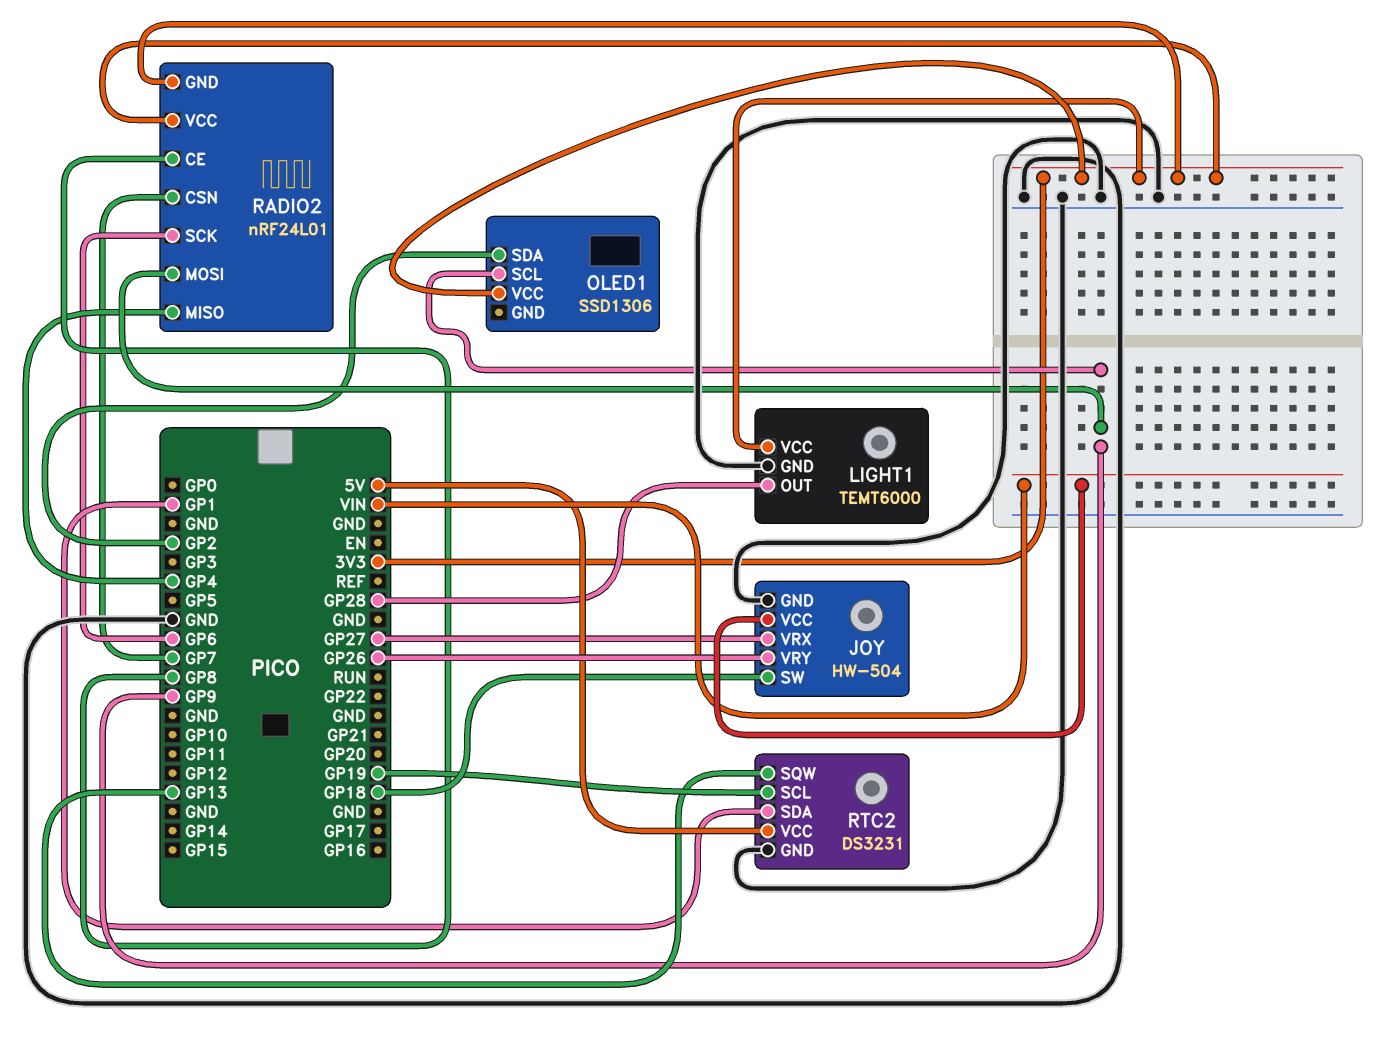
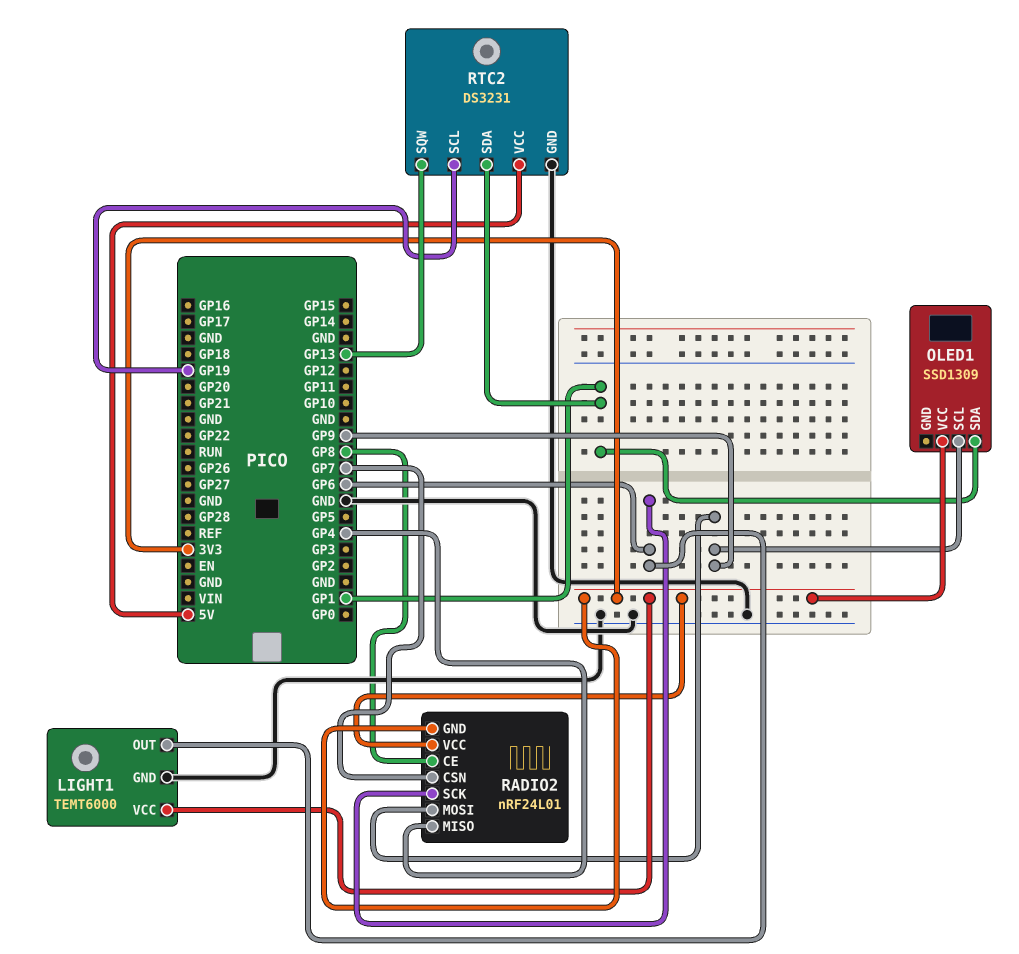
JOY: HW-504 -> none
JOY pin GND: GND -> none
JOY pin SW: GP18 -> none
JOY pin VCC: VIN -> none
JOY pin VRX: GP27 -> none
JOY pin VRY: GP26 -> none
LIGHT1 pin OUT: GP28 -> GP6
OLED1: SSD1306 -> SSD1309
OLED1 pin SDA: GP2 -> GP1

